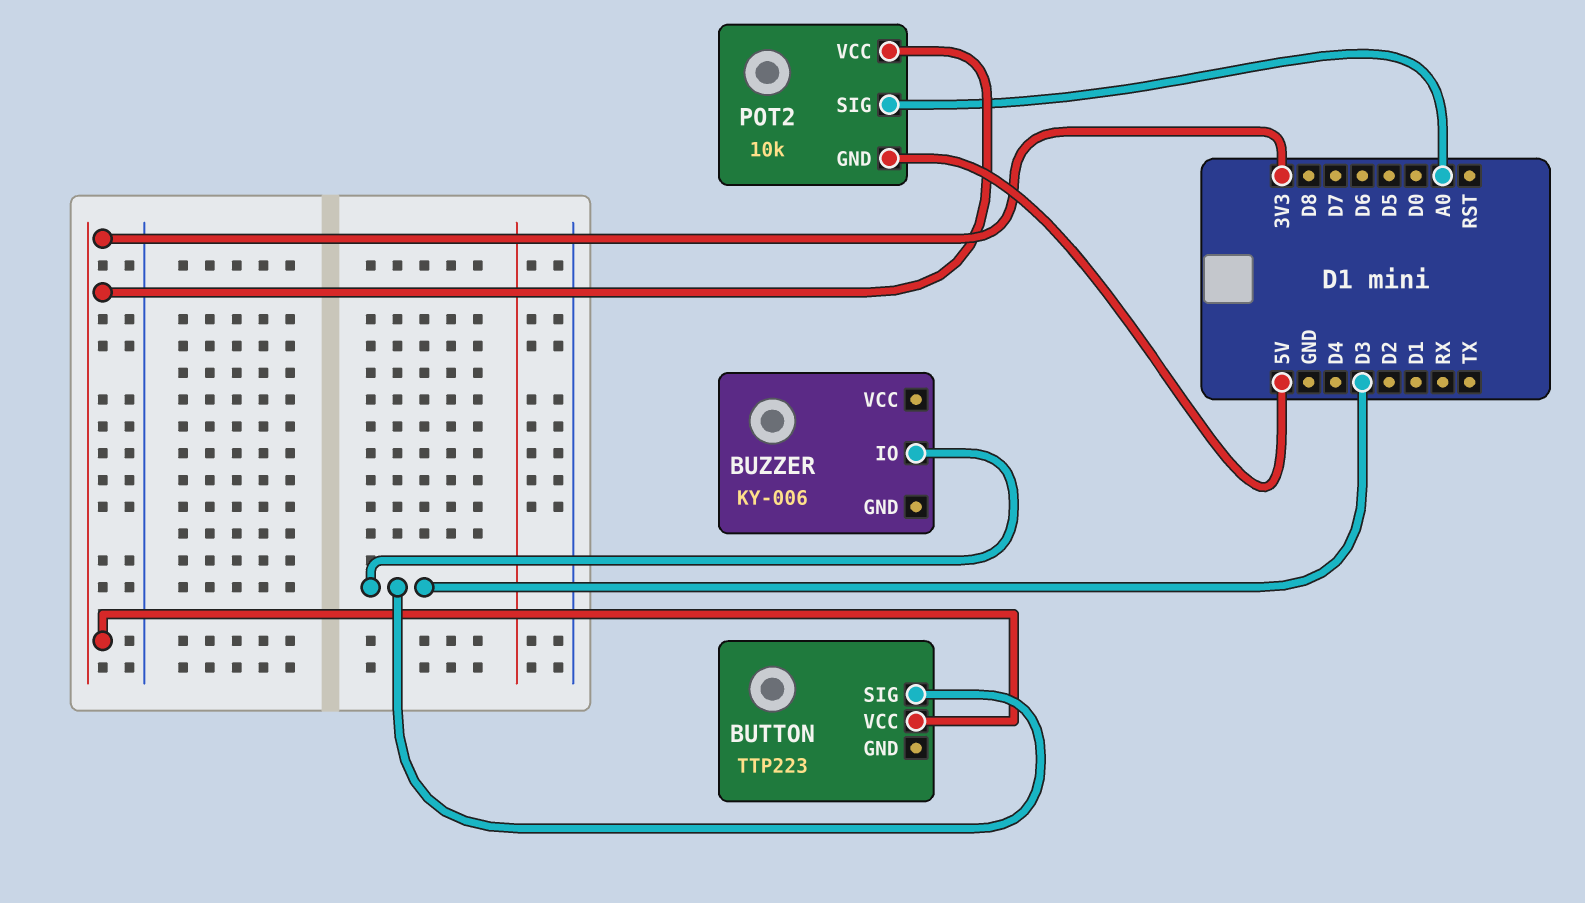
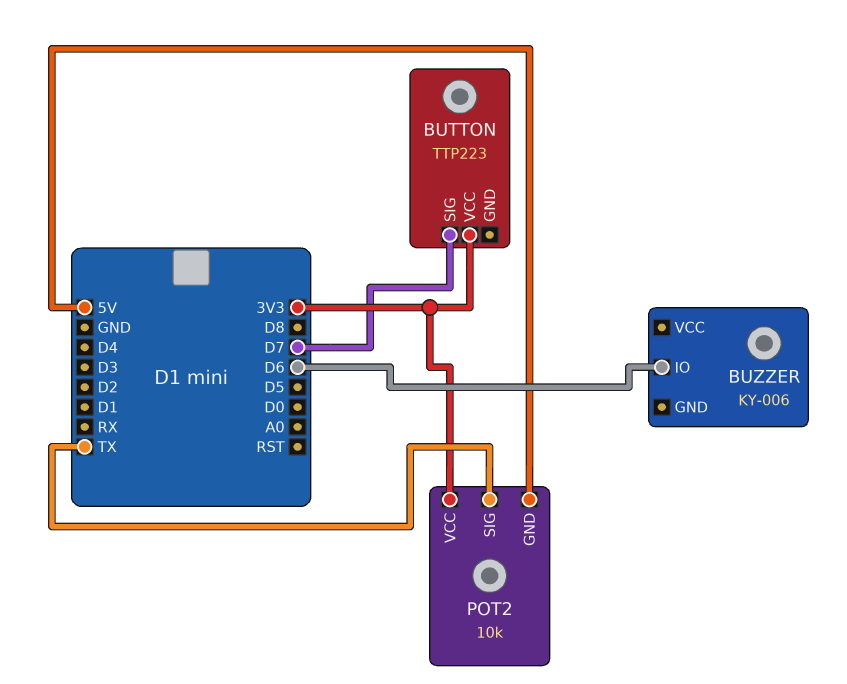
BUTTON pin SIG: D3 -> D7
BUZZER pin IO: D3 -> D6
POT2 pin SIG: A0 -> TX

